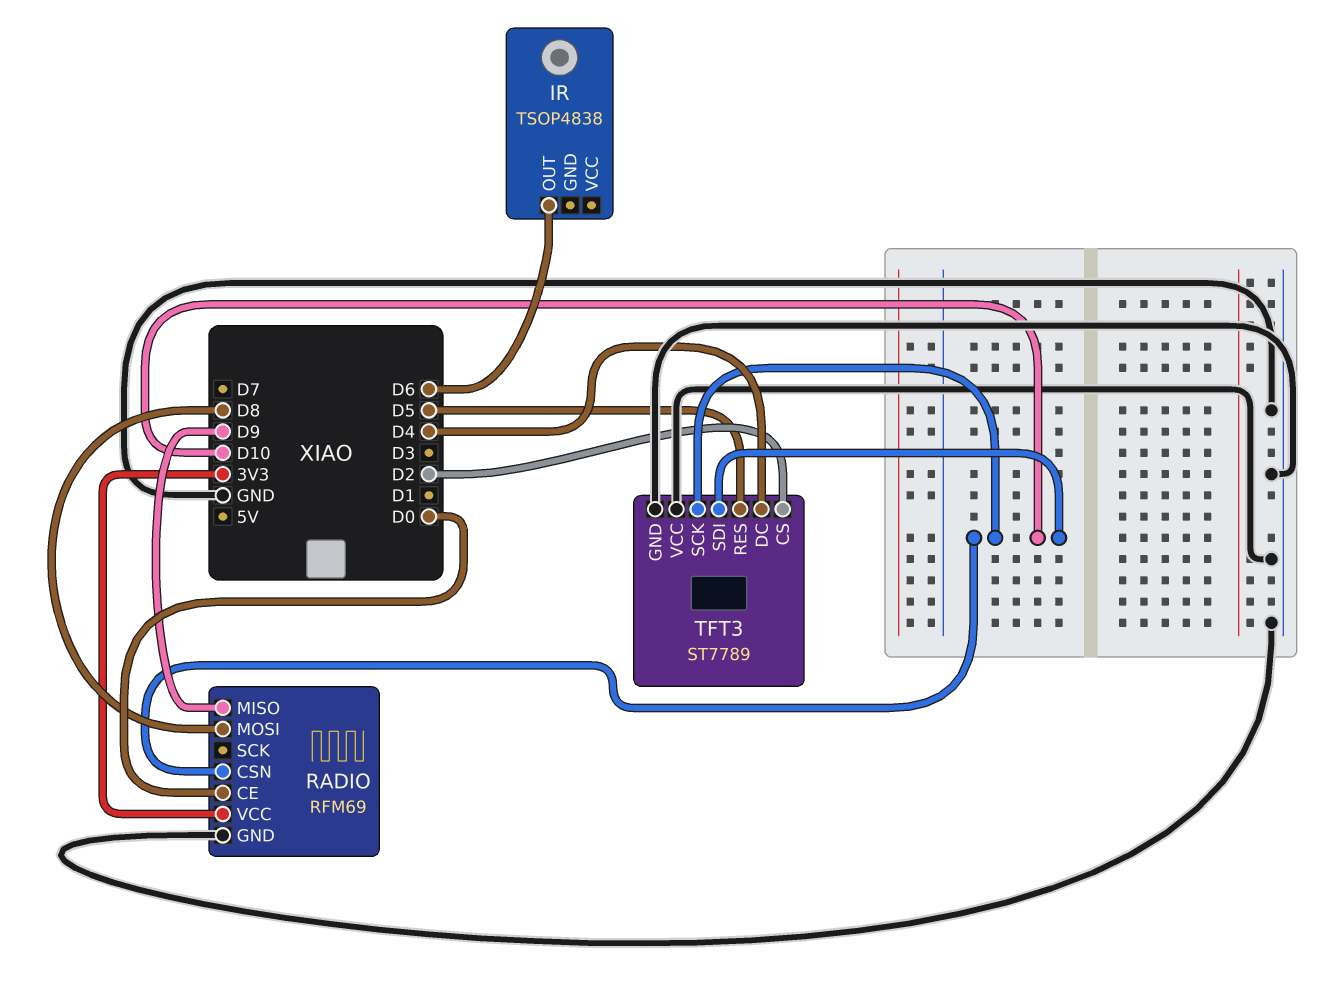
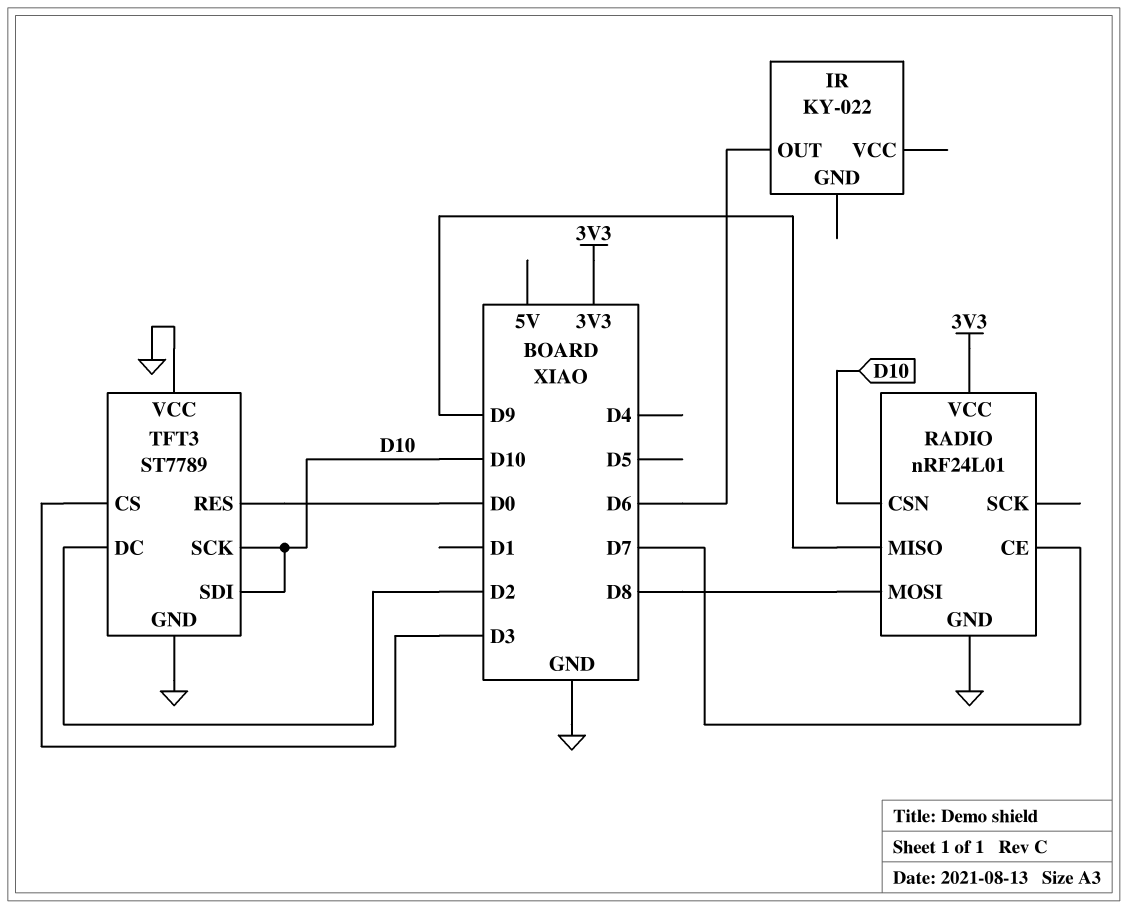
IR: TSOP4838 -> KY-022
RADIO: RFM69 -> nRF24L01
RADIO pin CE: D0 -> D7
TFT3 pin CS: D2 -> D3
TFT3 pin DC: D4 -> D2
TFT3 pin RES: D5 -> D0

